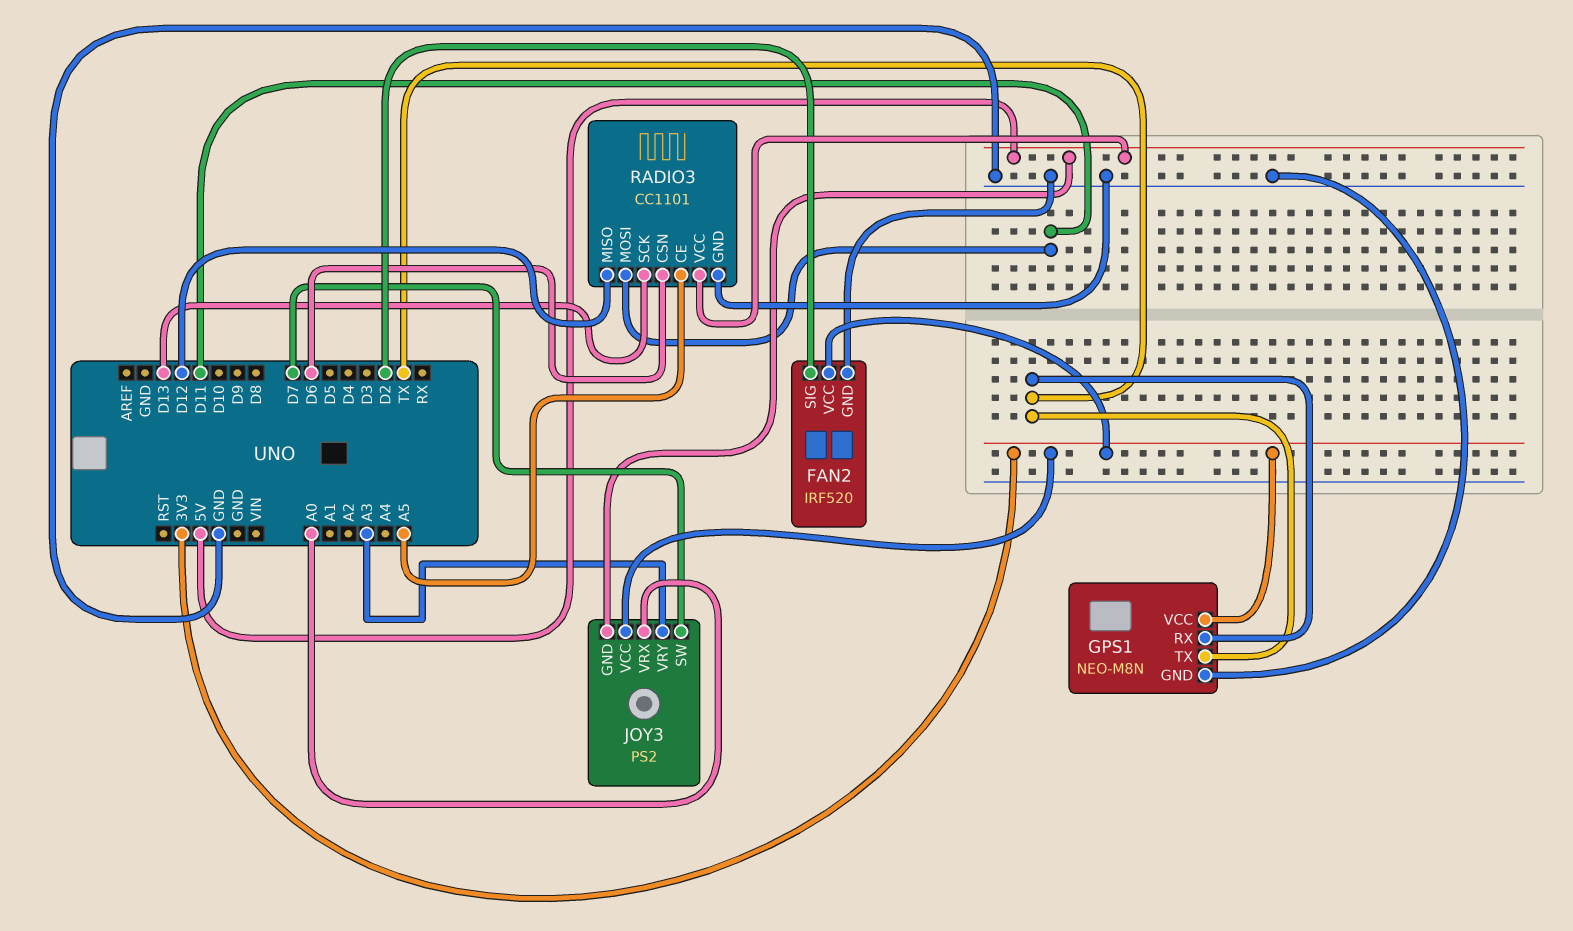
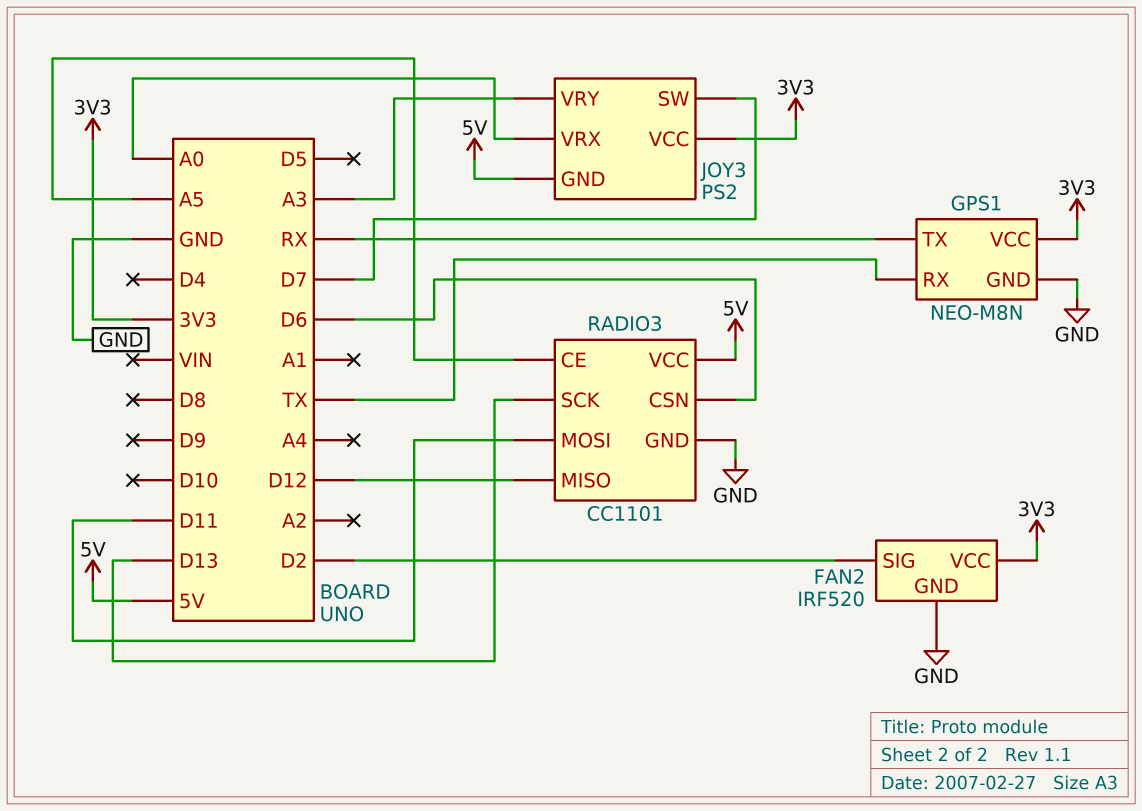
GPS1 pin TX: TX -> RX

